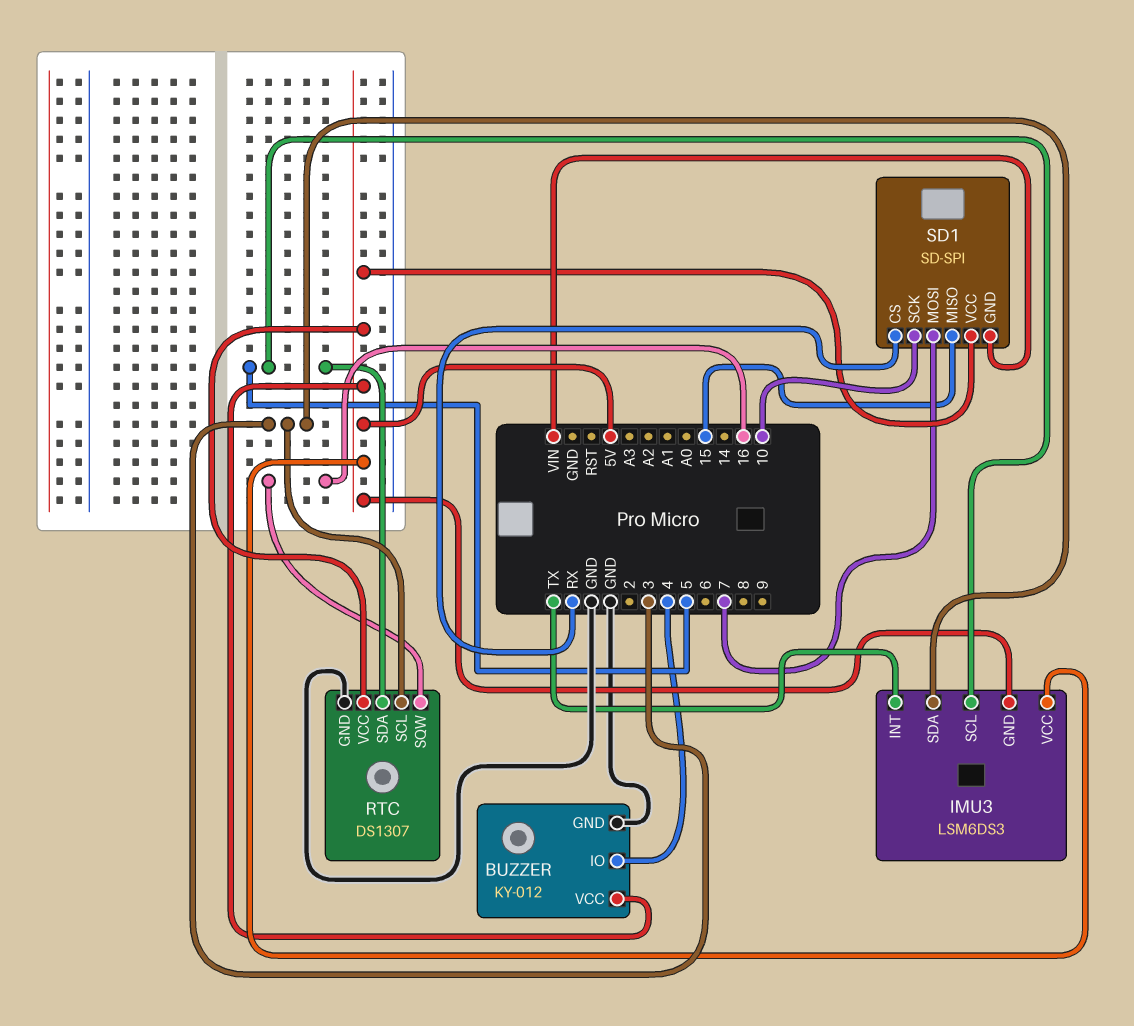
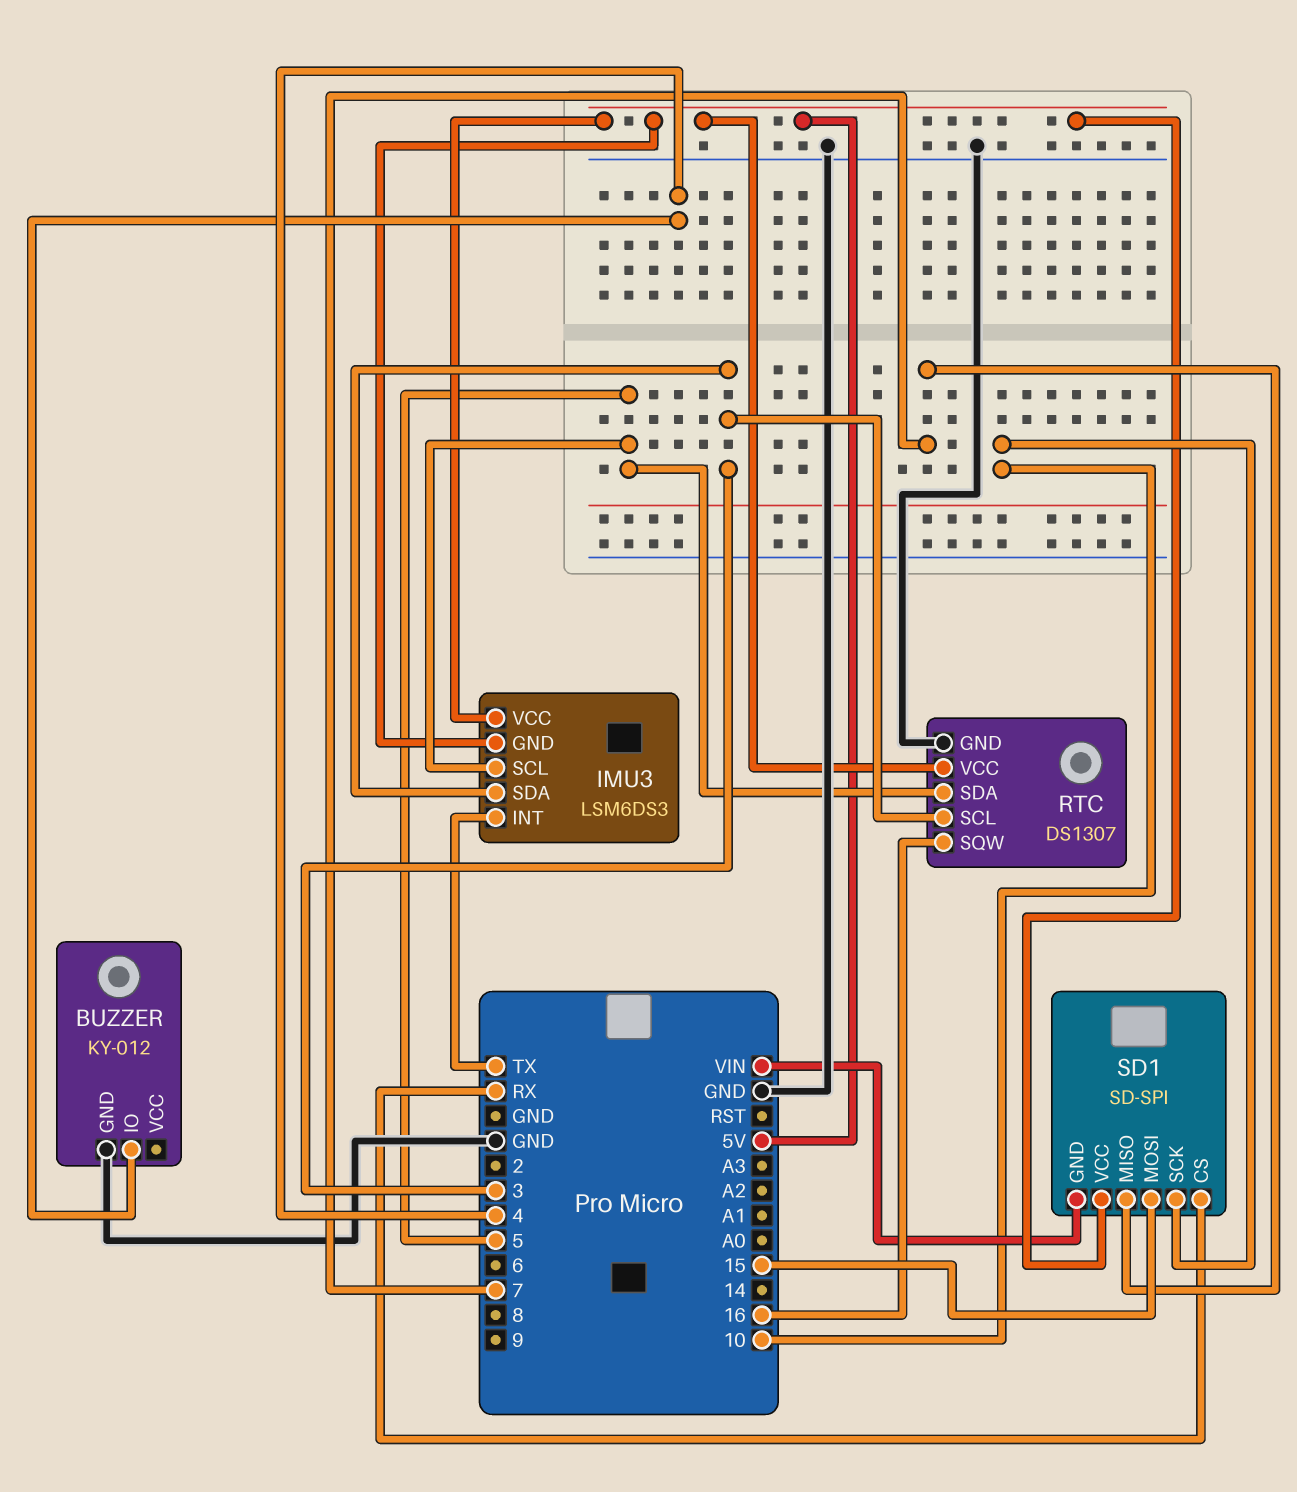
BUZZER pin VCC: 5V -> none
SD1 pin MISO: 15 -> 7
SD1 pin MOSI: 7 -> 15

